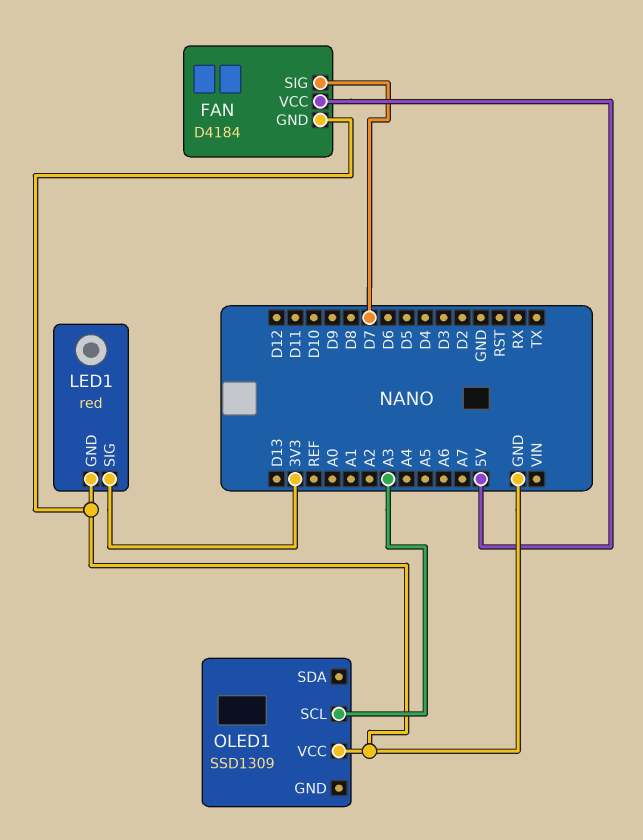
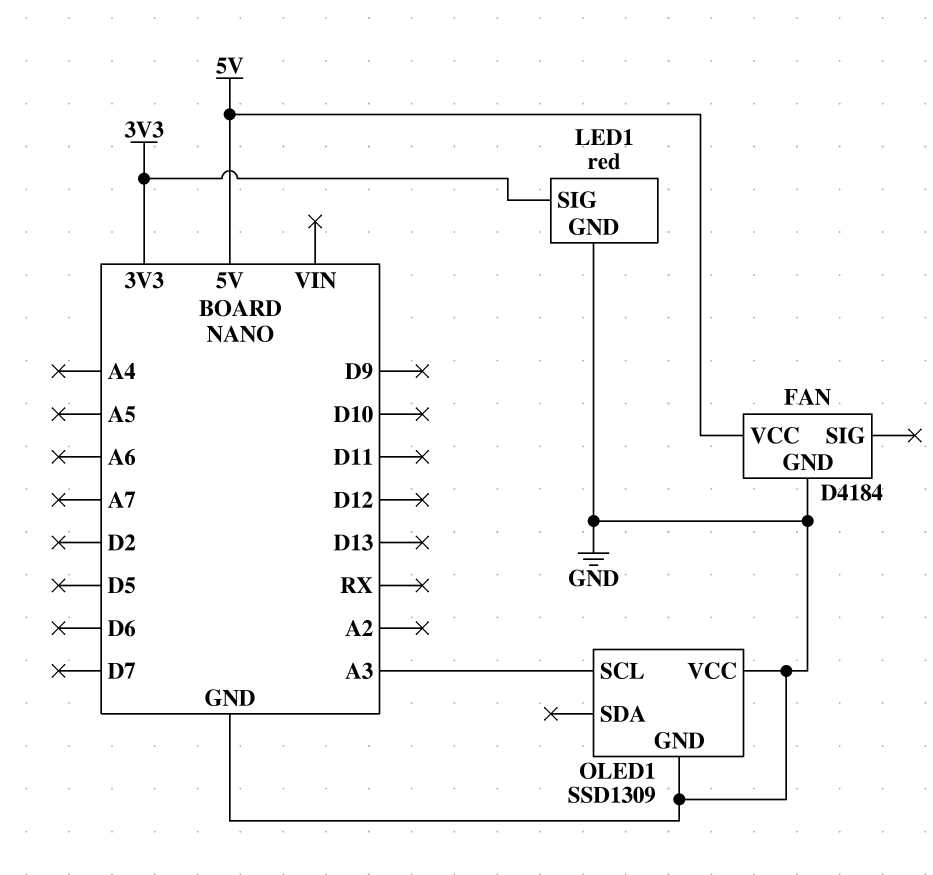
FAN pin SIG: D7 -> none
OLED1 pin GND: none -> GND

